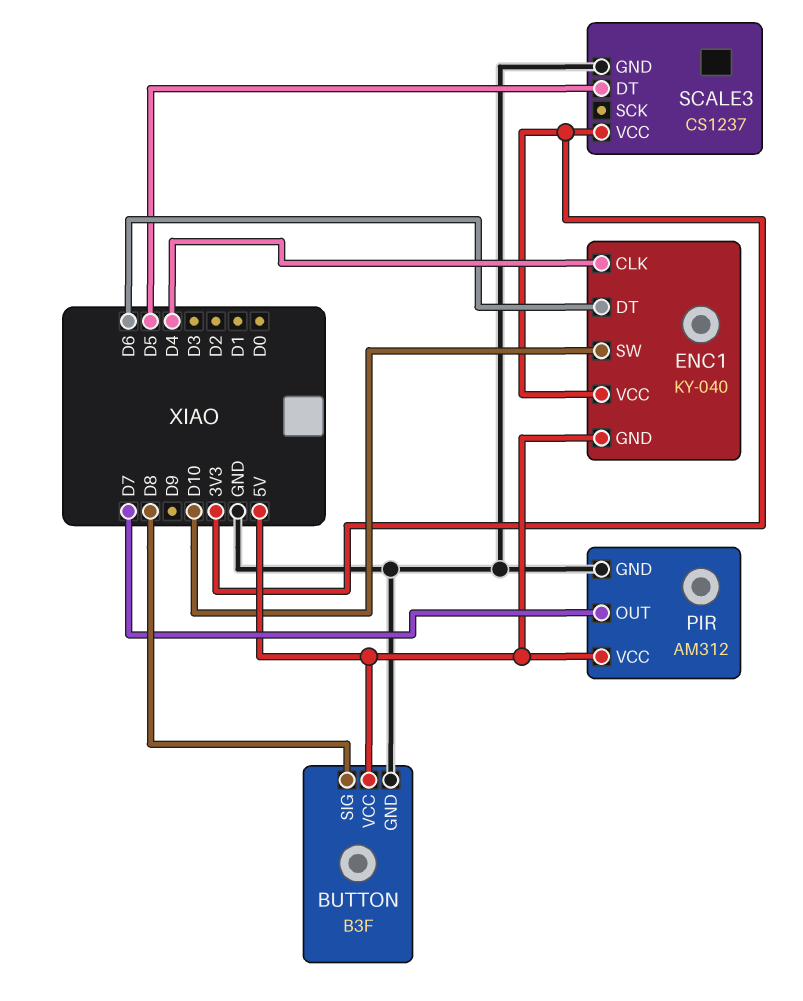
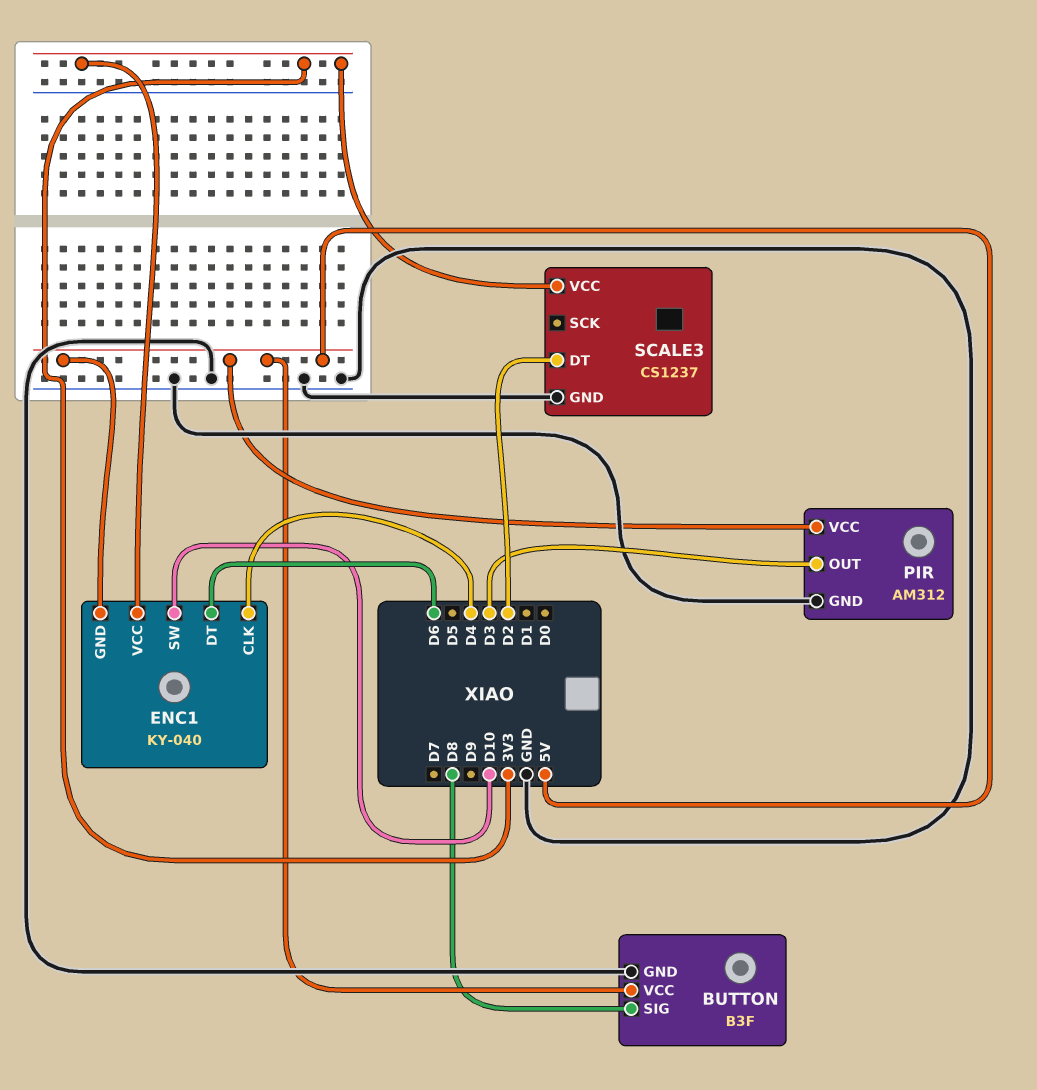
PIR pin OUT: D7 -> D3
SCALE3 pin DT: D5 -> D2

